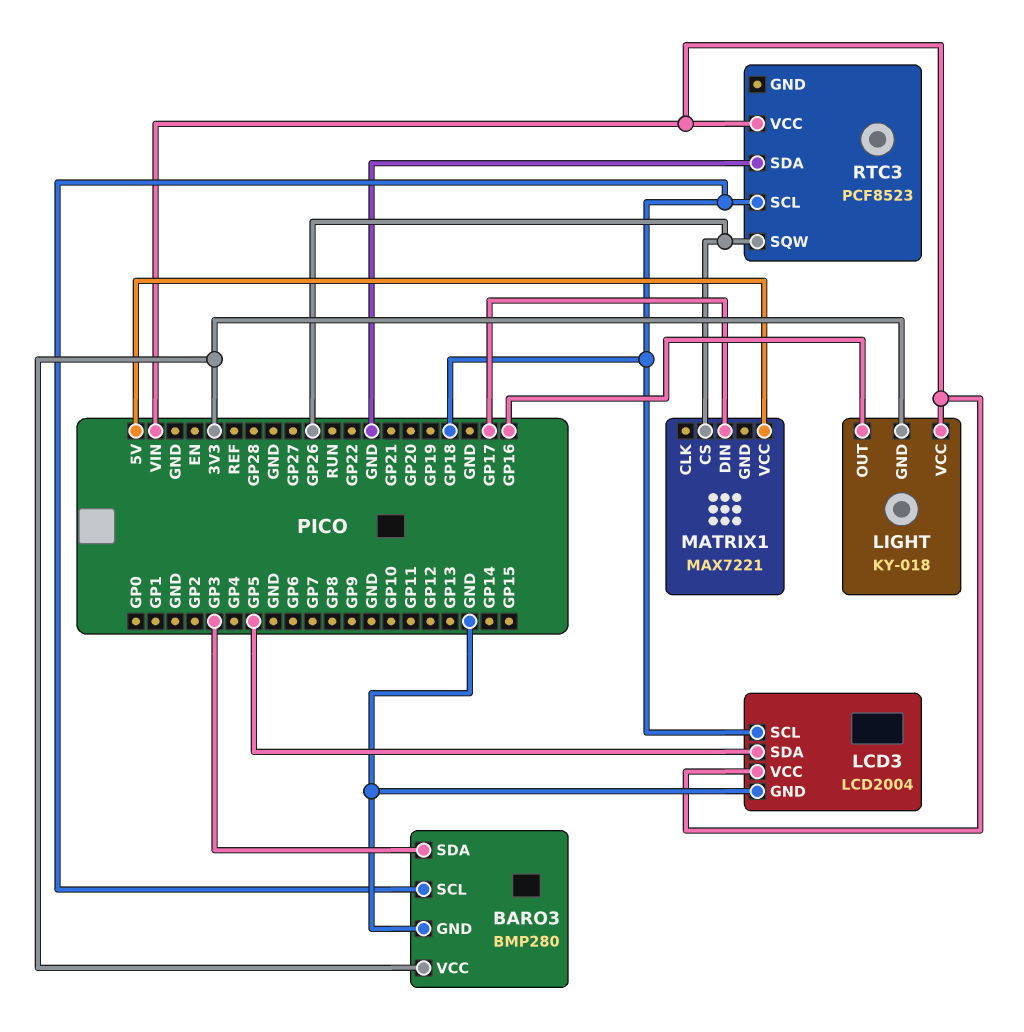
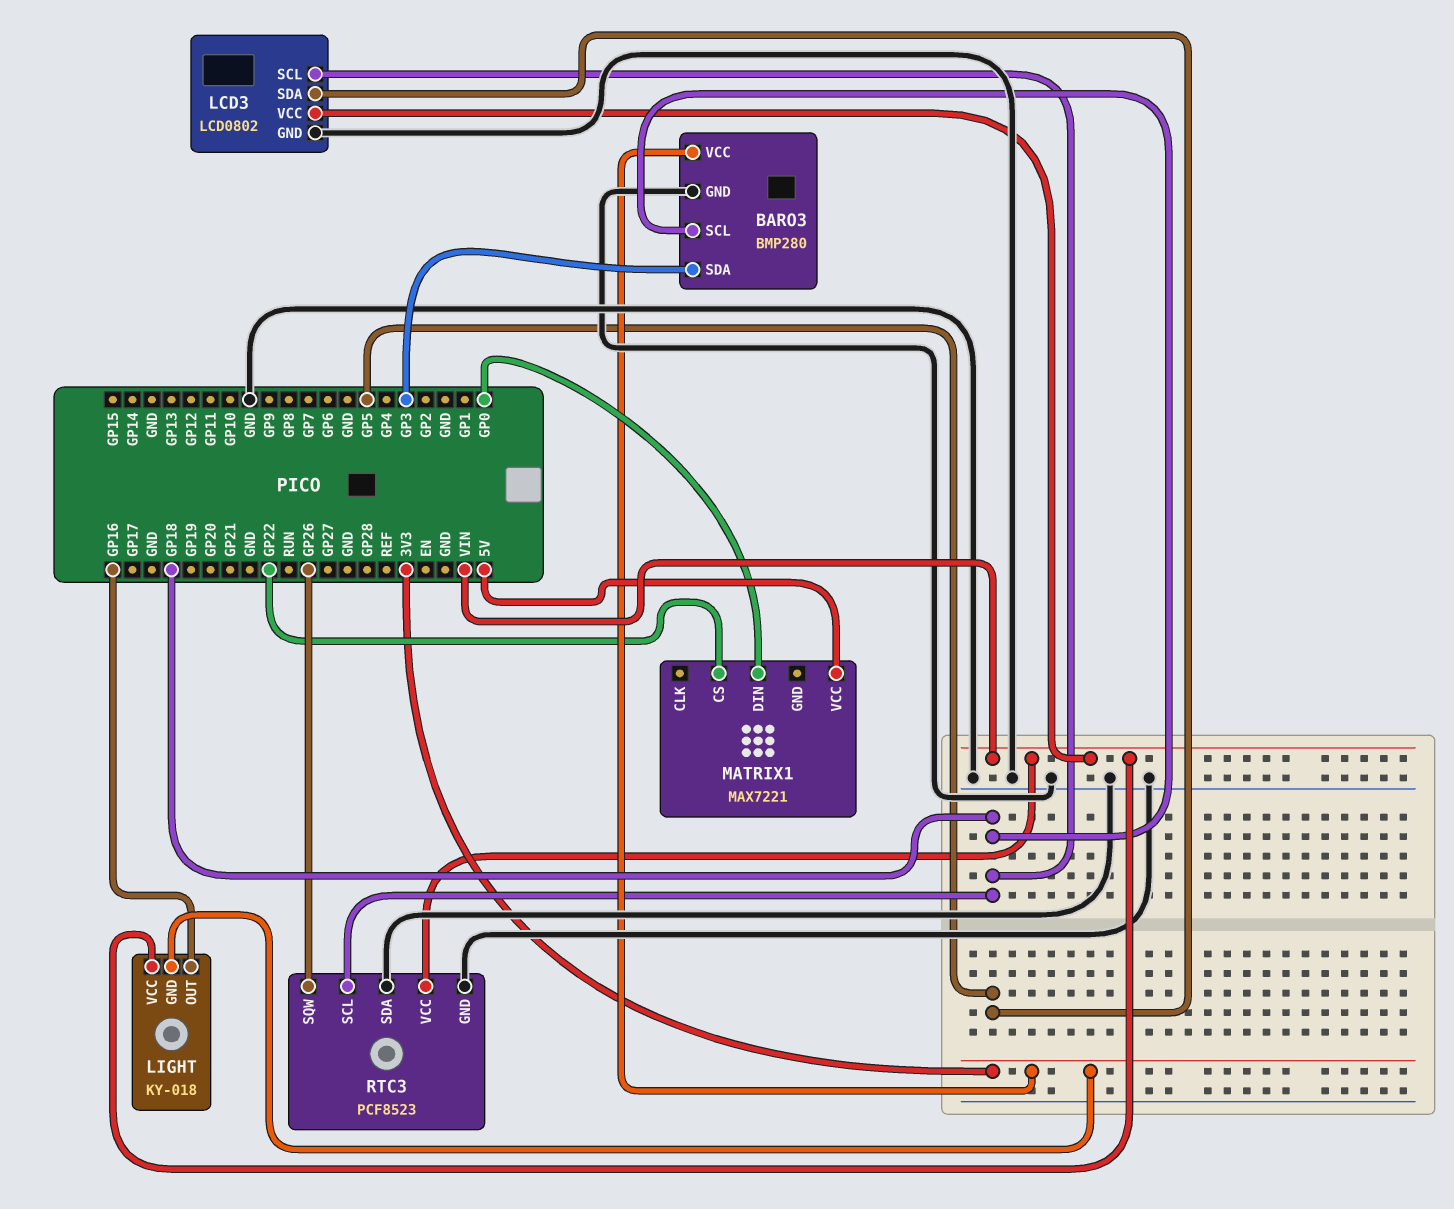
LCD3: LCD2004 -> LCD0802
MATRIX1 pin CS: GP26 -> GP22
MATRIX1 pin DIN: GP17 -> GP0
RTC3 pin GND: none -> GND

